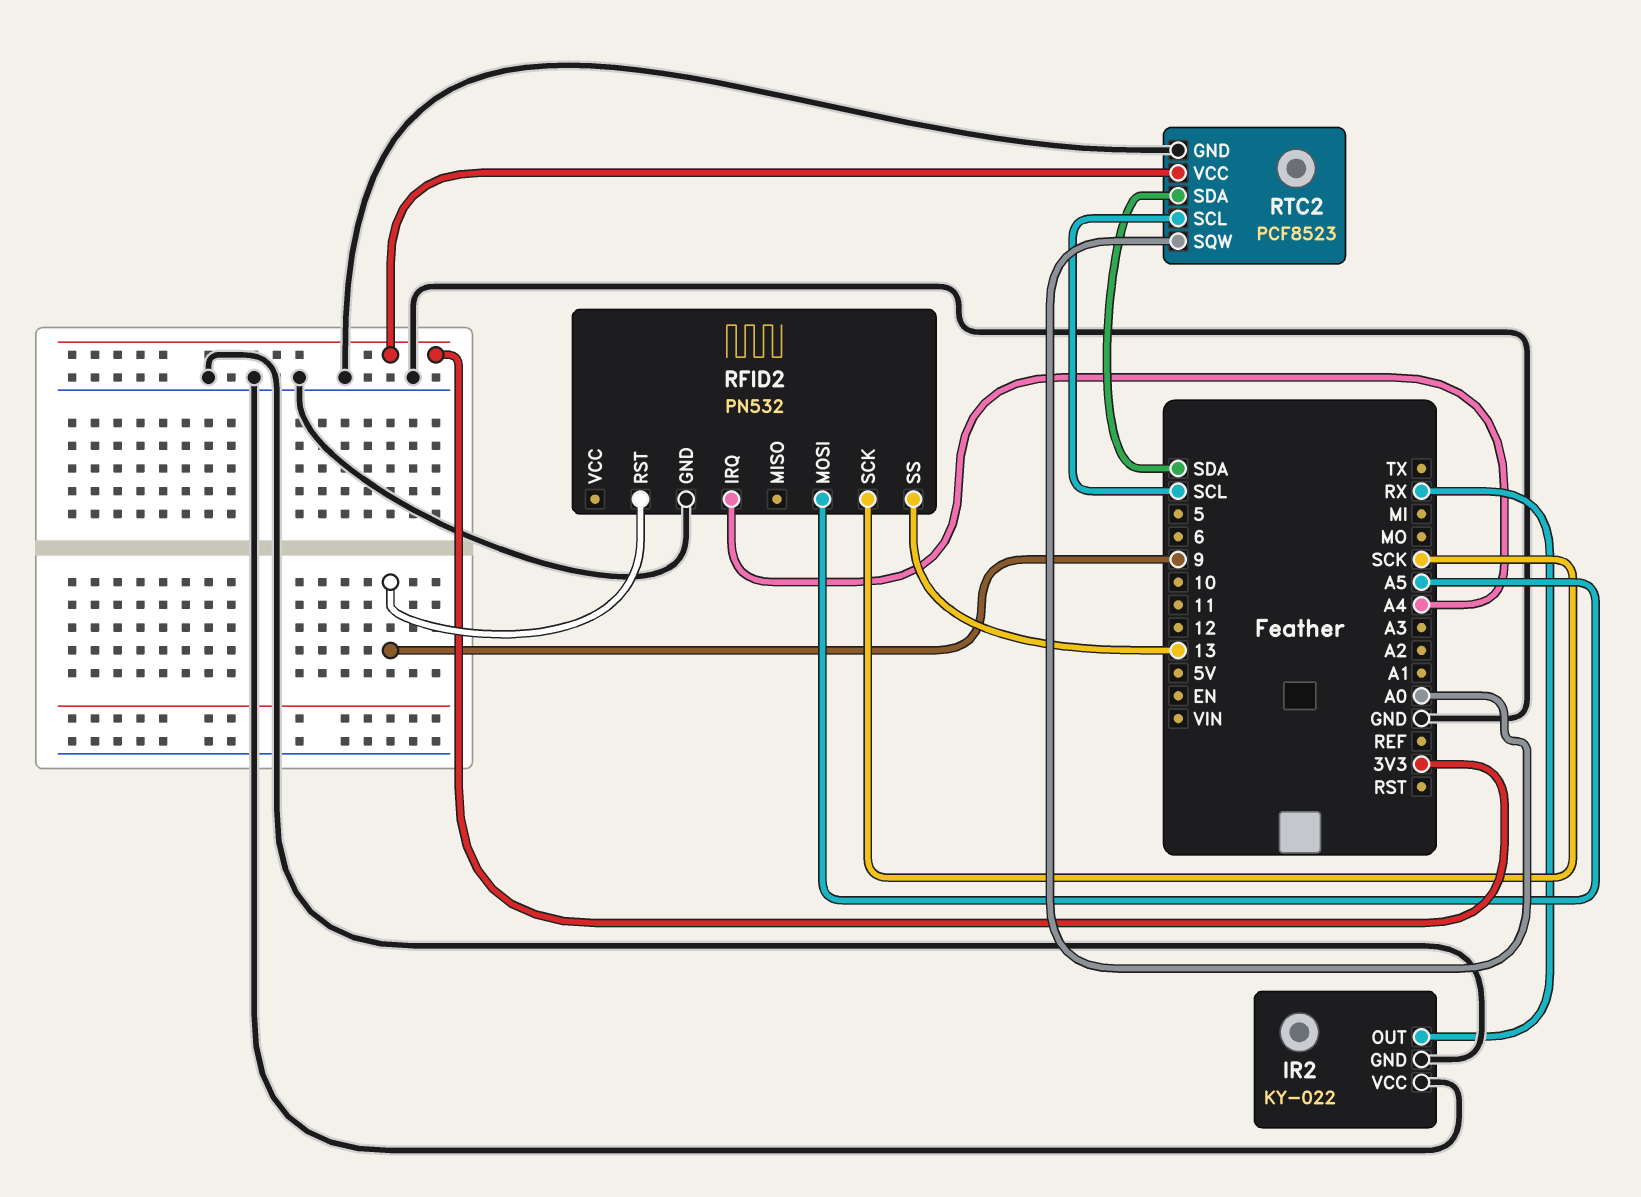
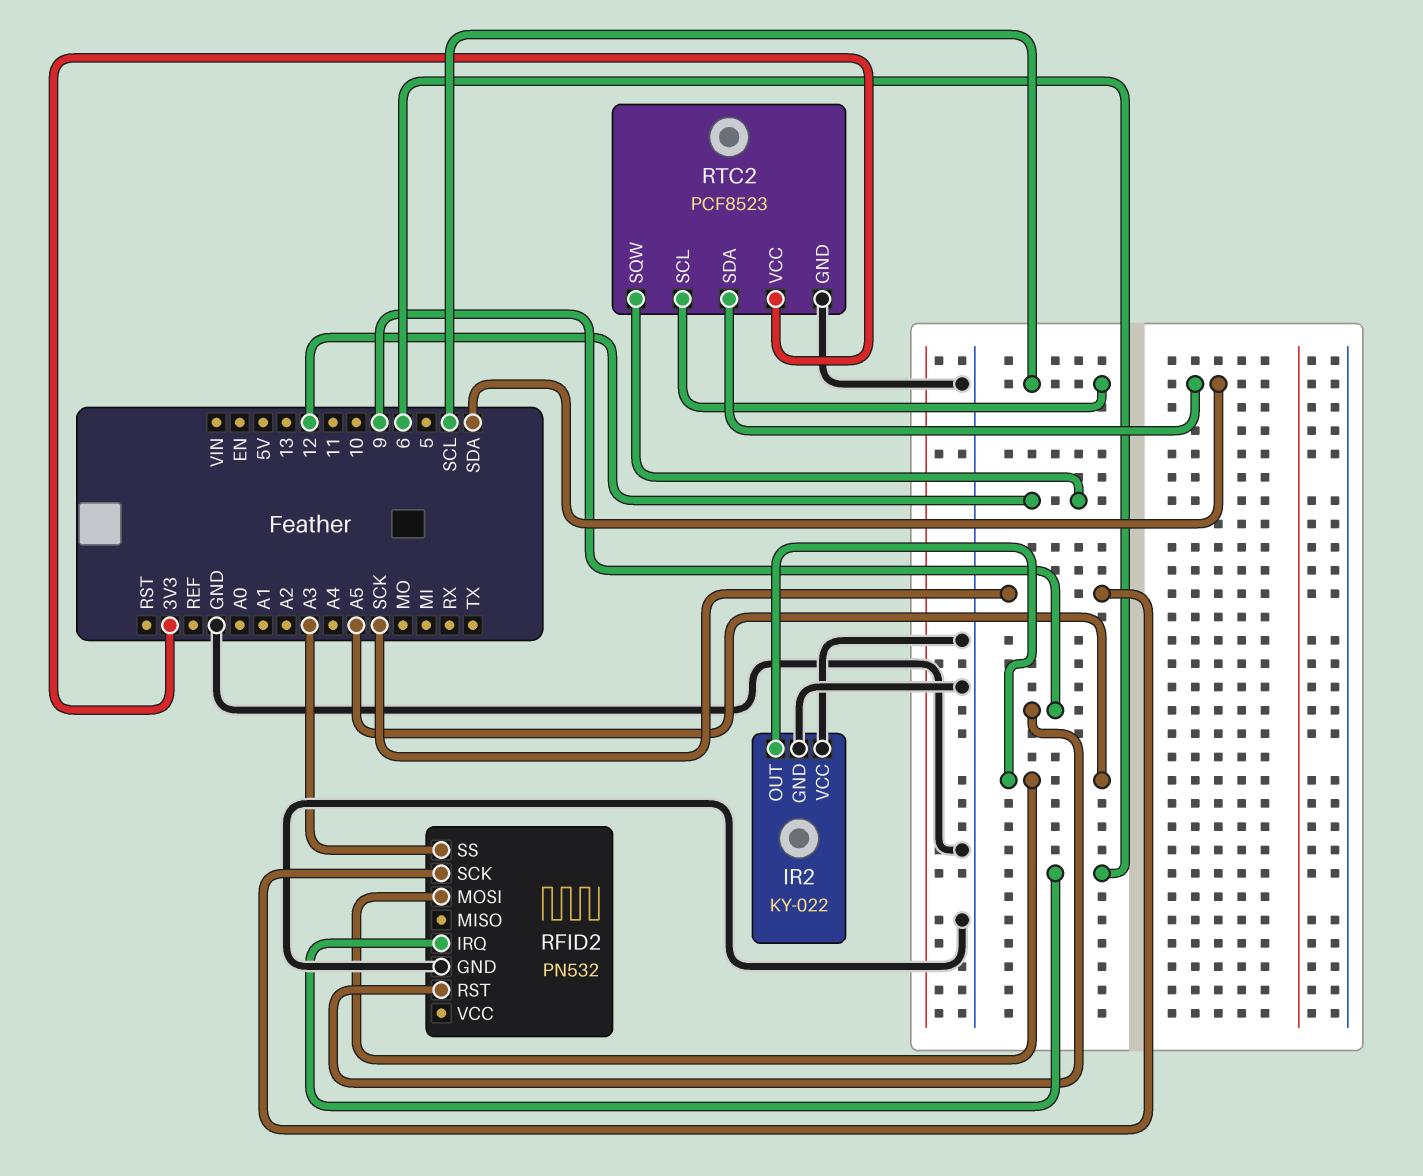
IR2 pin OUT: RX -> A5
RFID2 pin IRQ: A4 -> 6
RFID2 pin SS: 13 -> A3
RTC2 pin SQW: A0 -> 12

